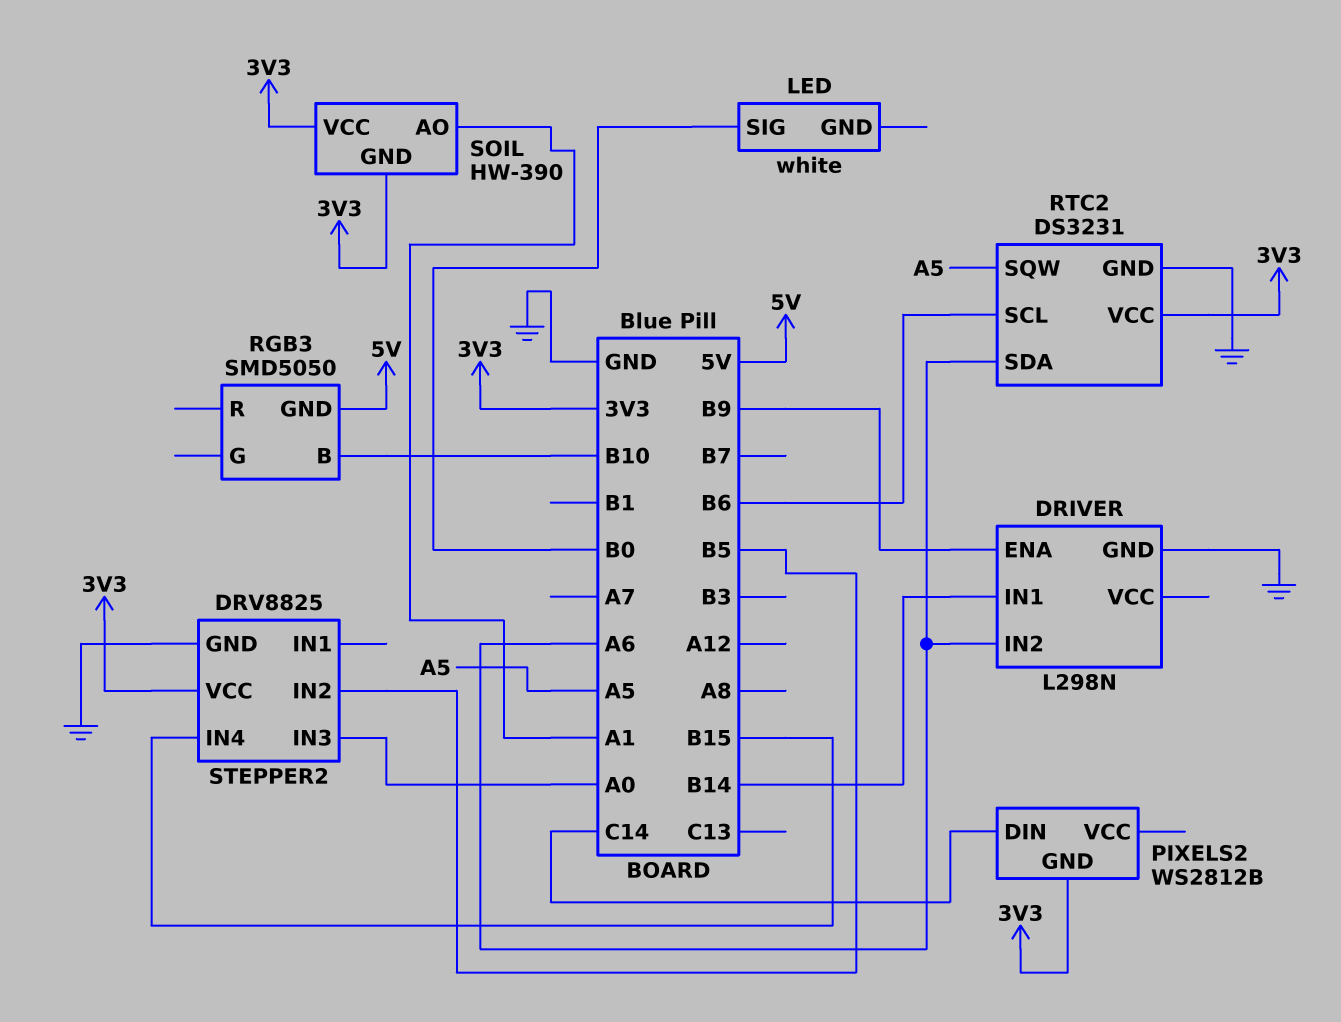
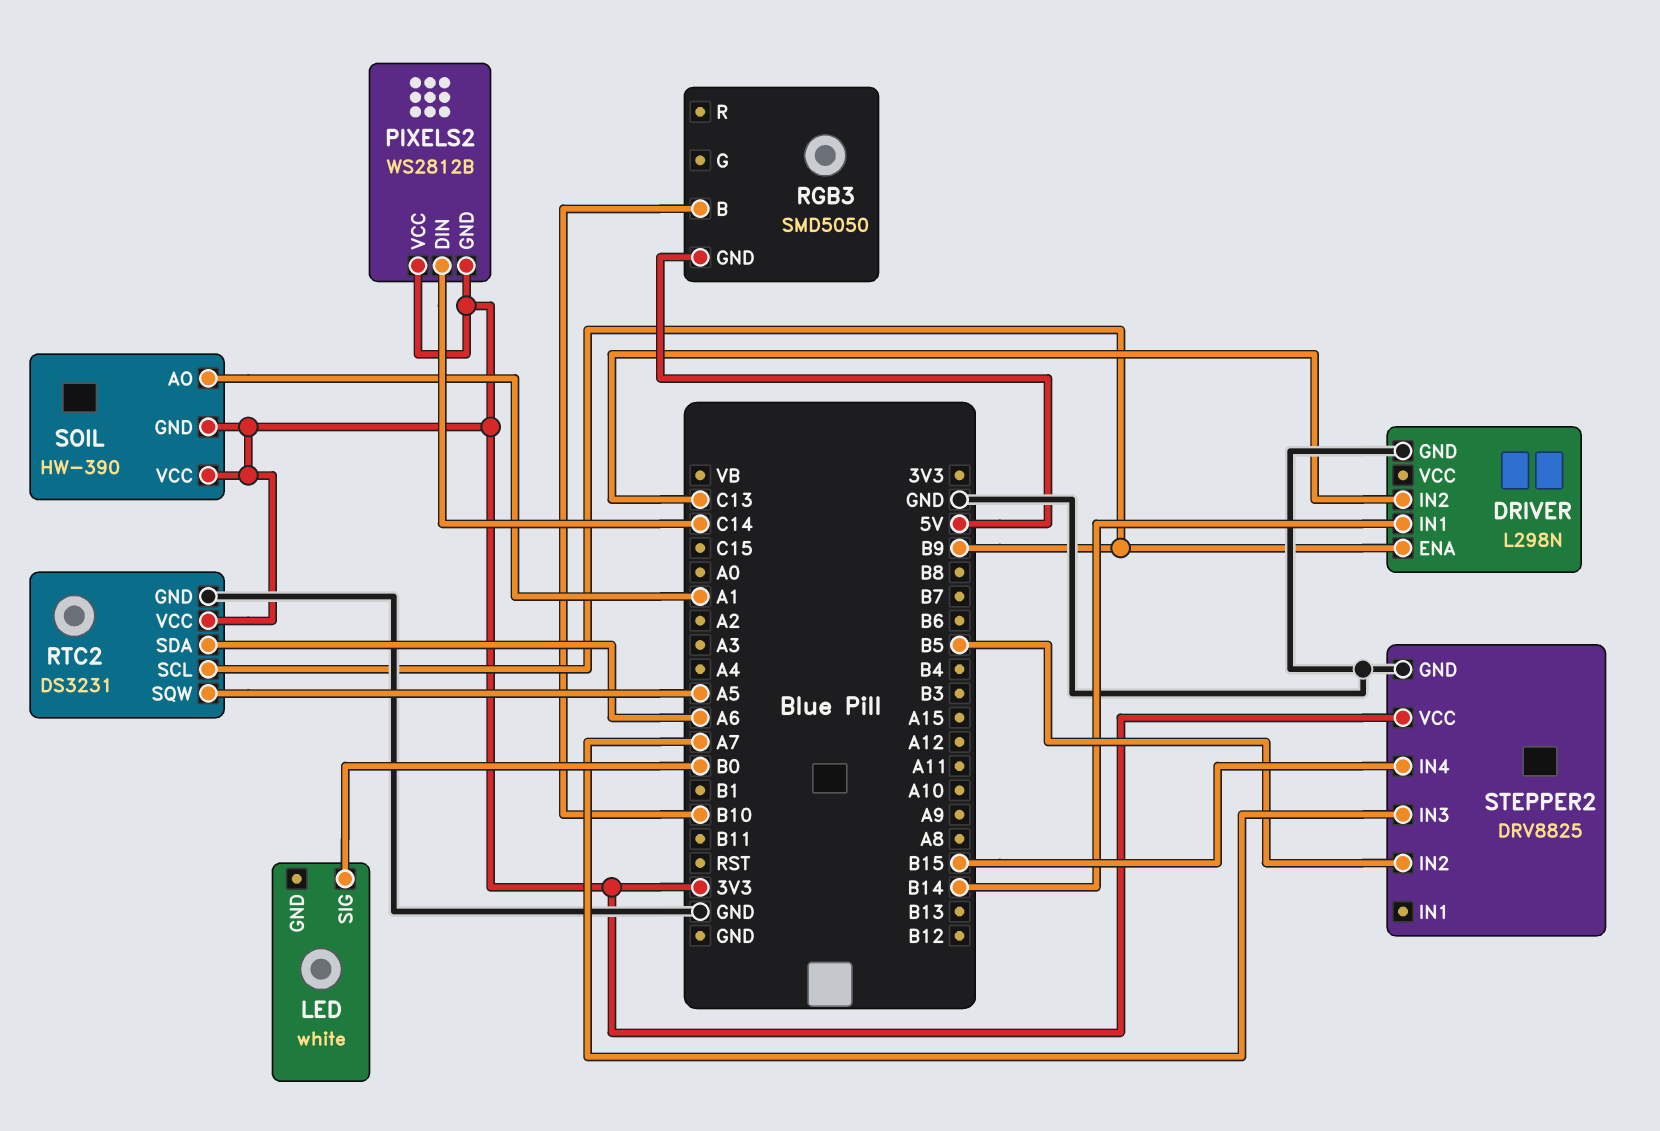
DRIVER pin IN2: A6 -> C13
PIXELS2 pin VCC: none -> 3V3
RTC2 pin SCL: B6 -> B9
STEPPER2 pin IN3: A0 -> A7

